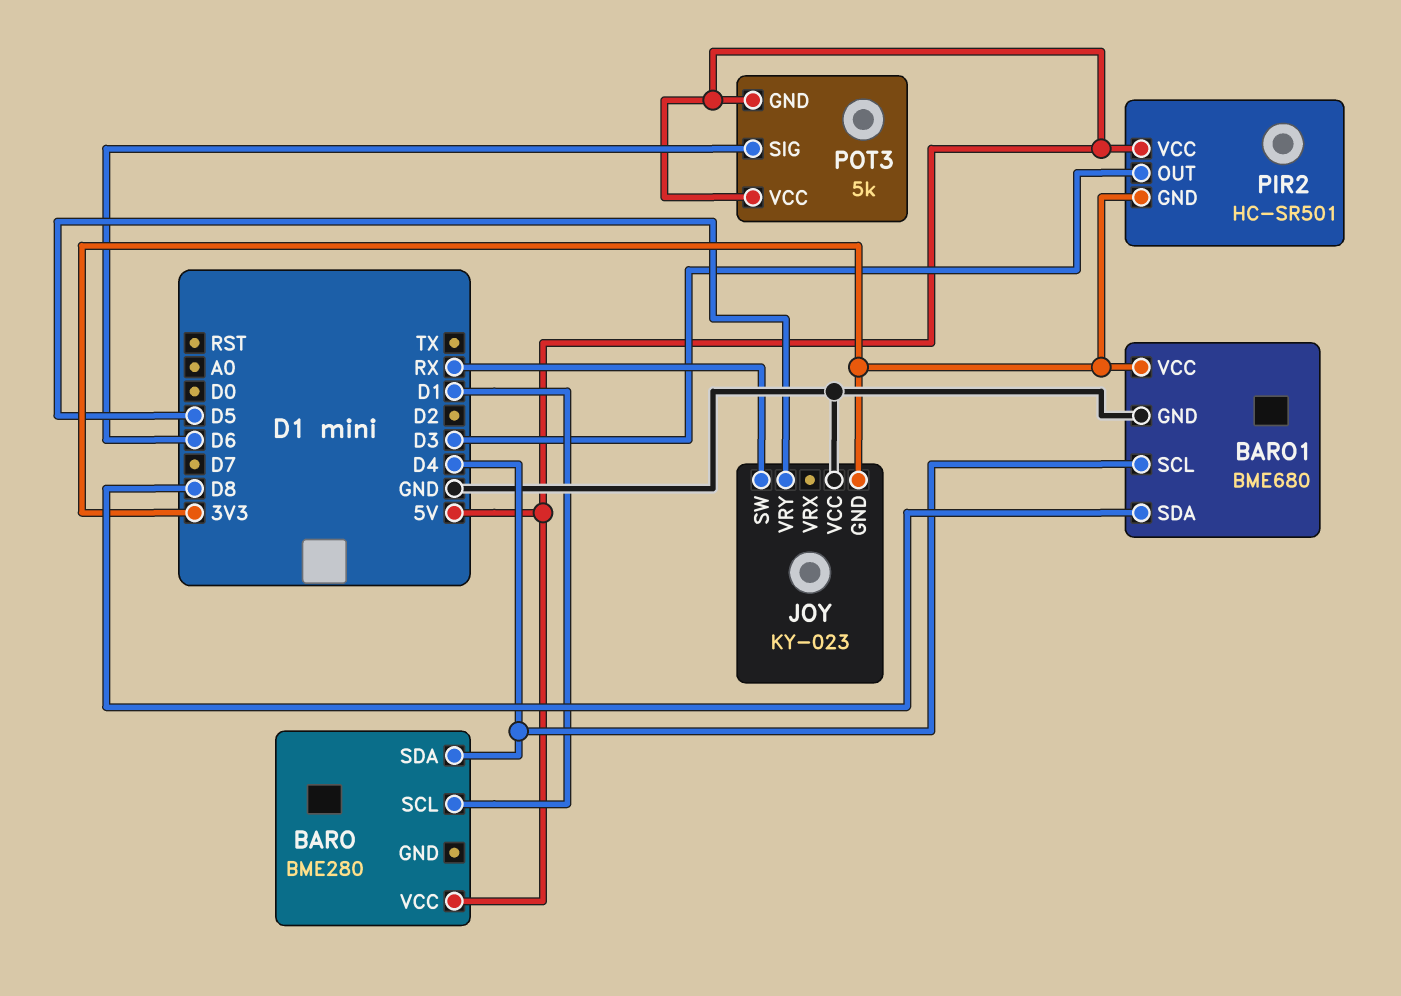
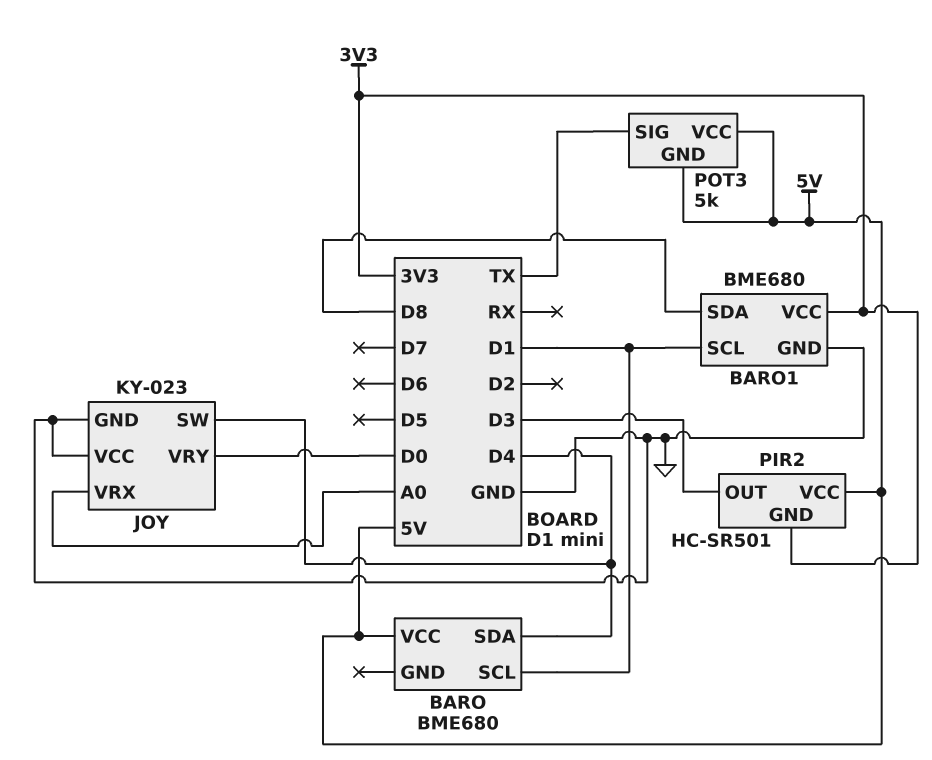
BARO: BME280 -> BME680
BARO1 pin SCL: D4 -> D1
JOY pin GND: 3V3 -> GND
JOY pin SW: RX -> D4
JOY pin VRX: none -> A0
JOY pin VRY: D5 -> D0
POT3 pin SIG: D6 -> TX

